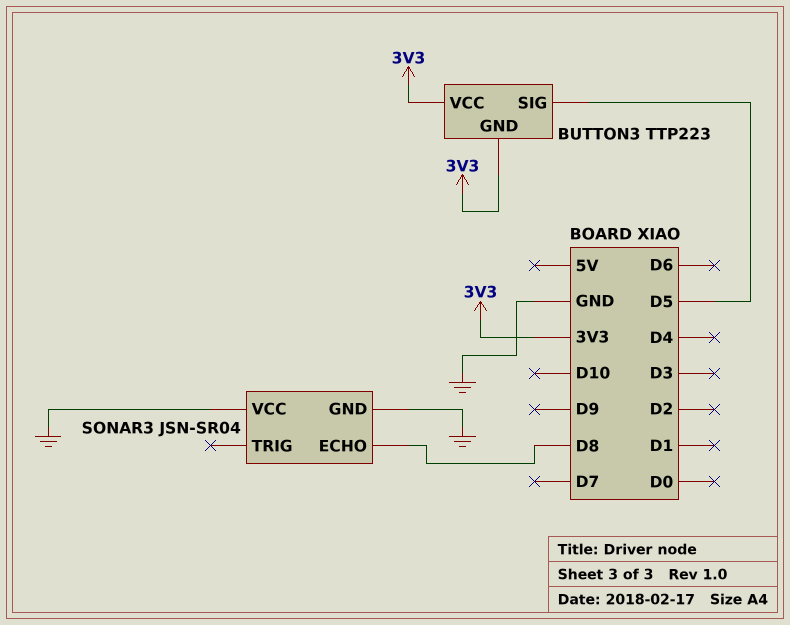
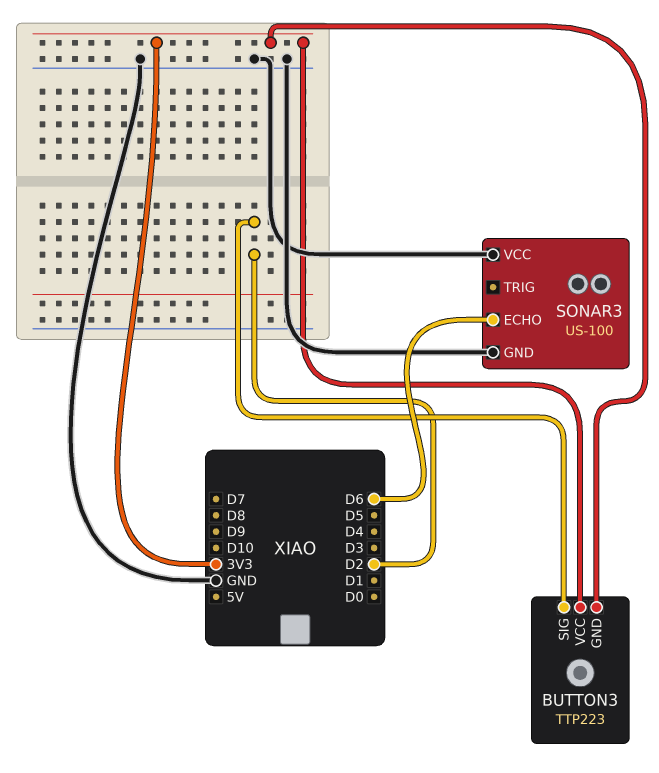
BUTTON3 pin SIG: D5 -> D2
SONAR3: JSN-SR04 -> US-100
SONAR3 pin ECHO: D8 -> D6

